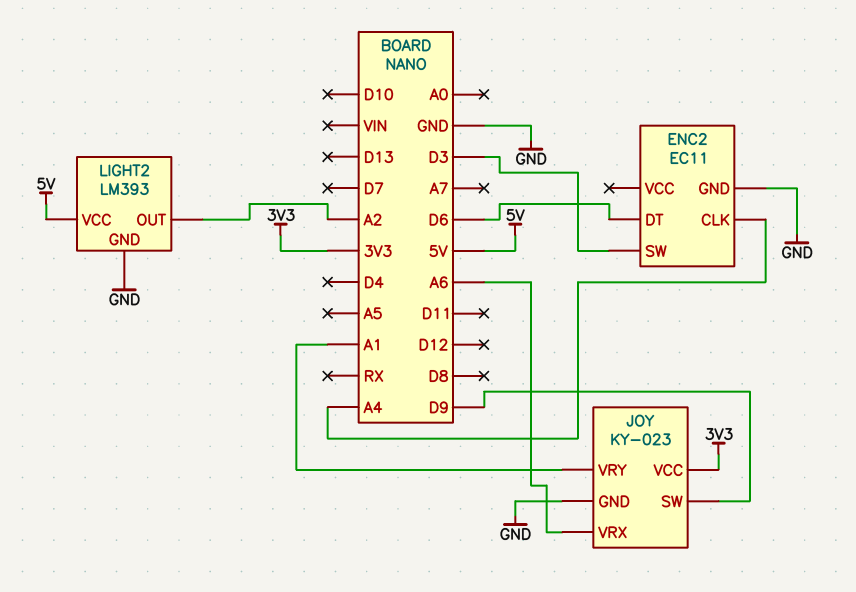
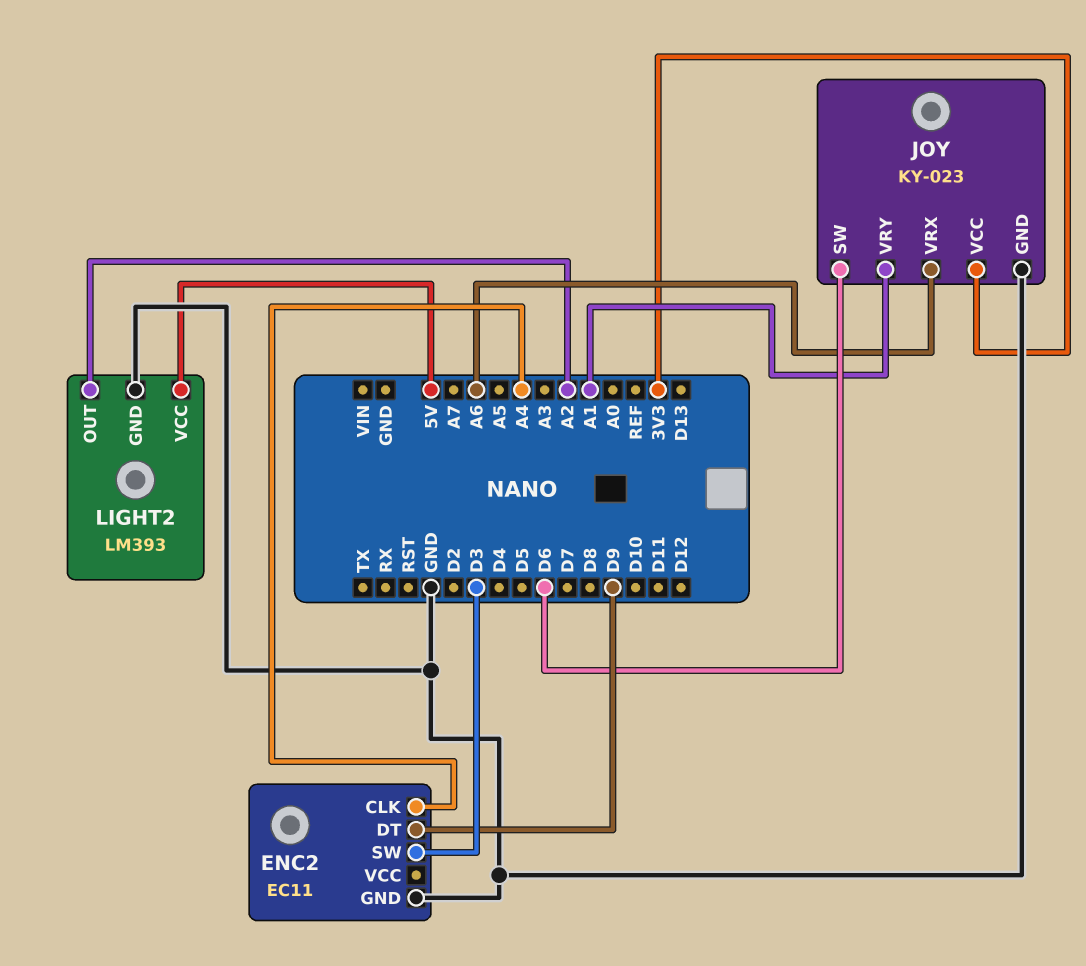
ENC2 pin DT: D6 -> D9
JOY pin SW: D9 -> D6

